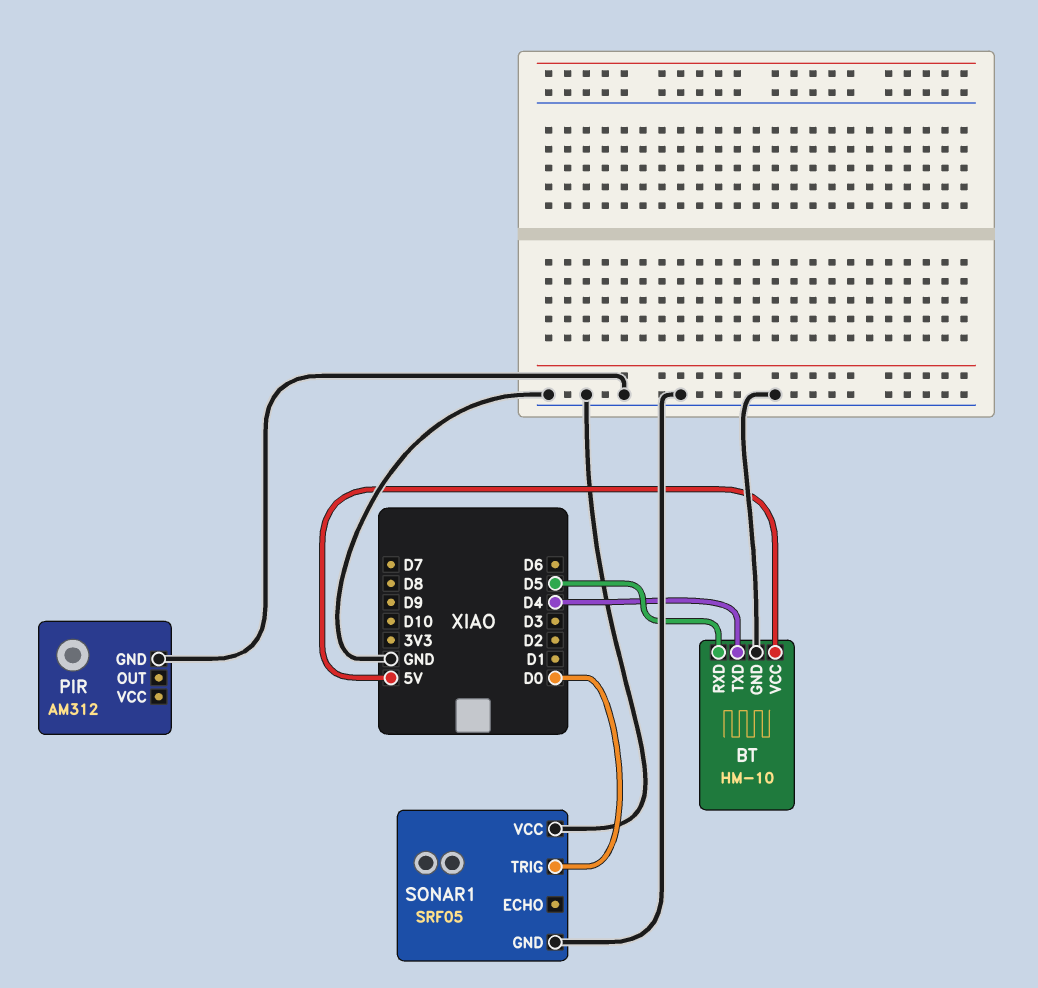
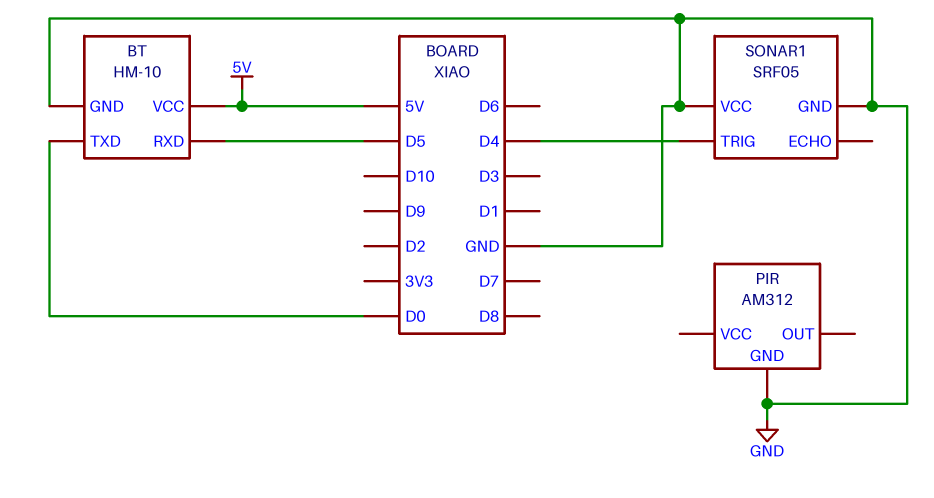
BT pin TXD: D4 -> D0
SONAR1 pin TRIG: D0 -> D4

